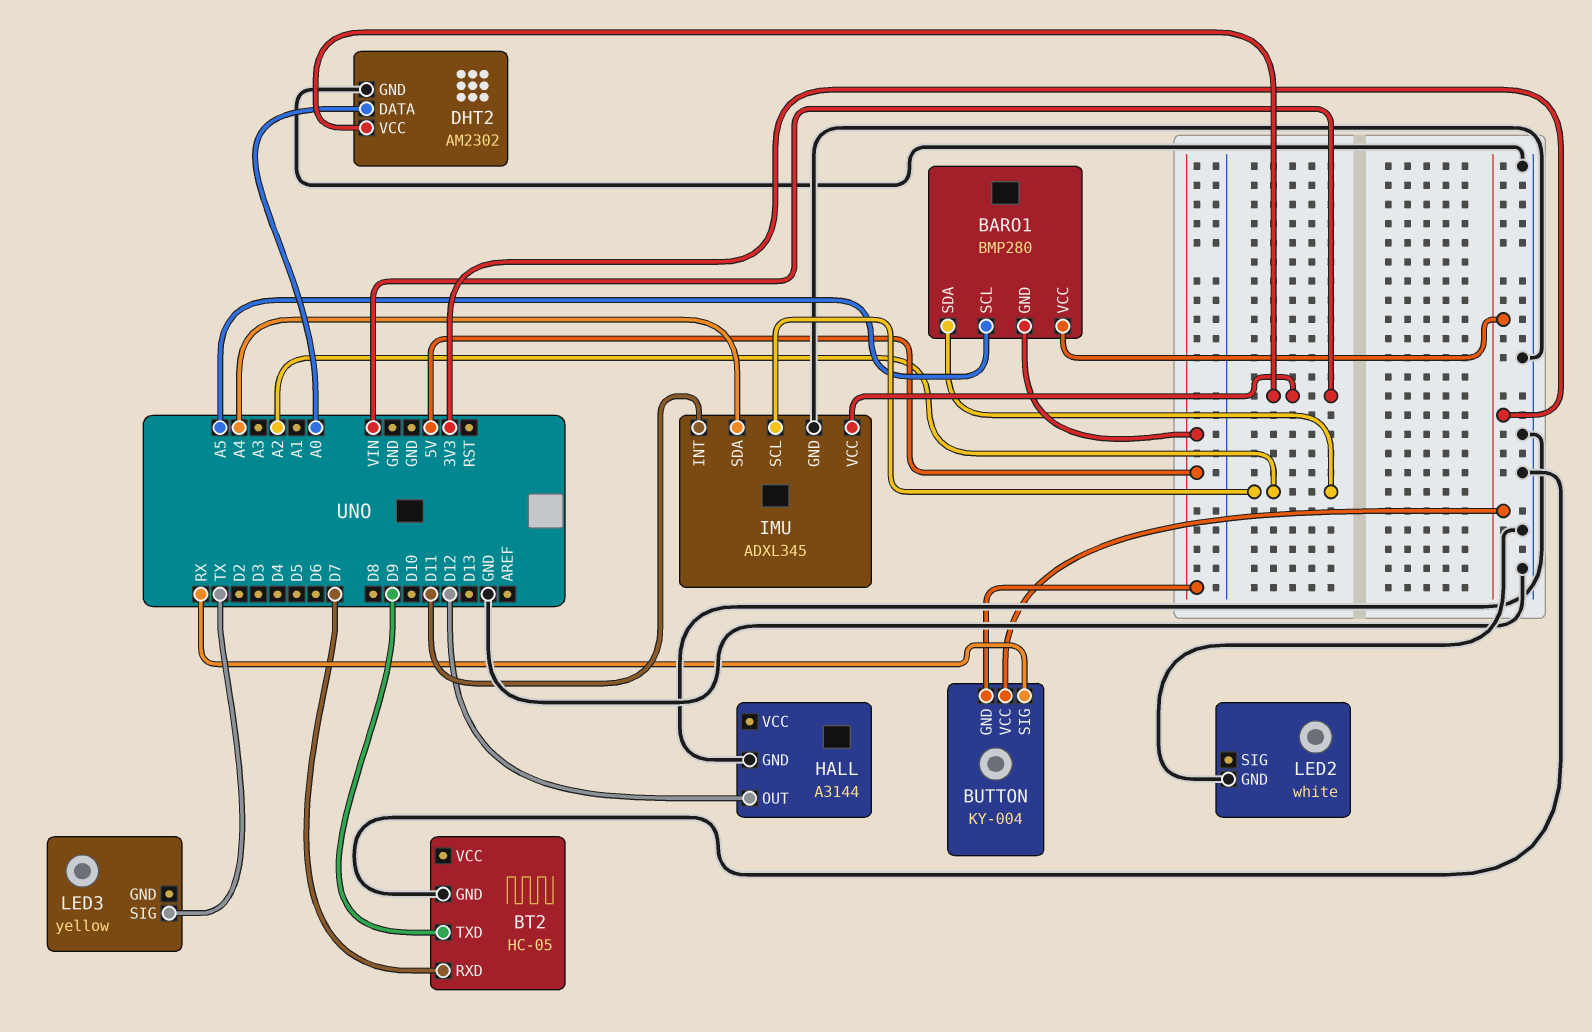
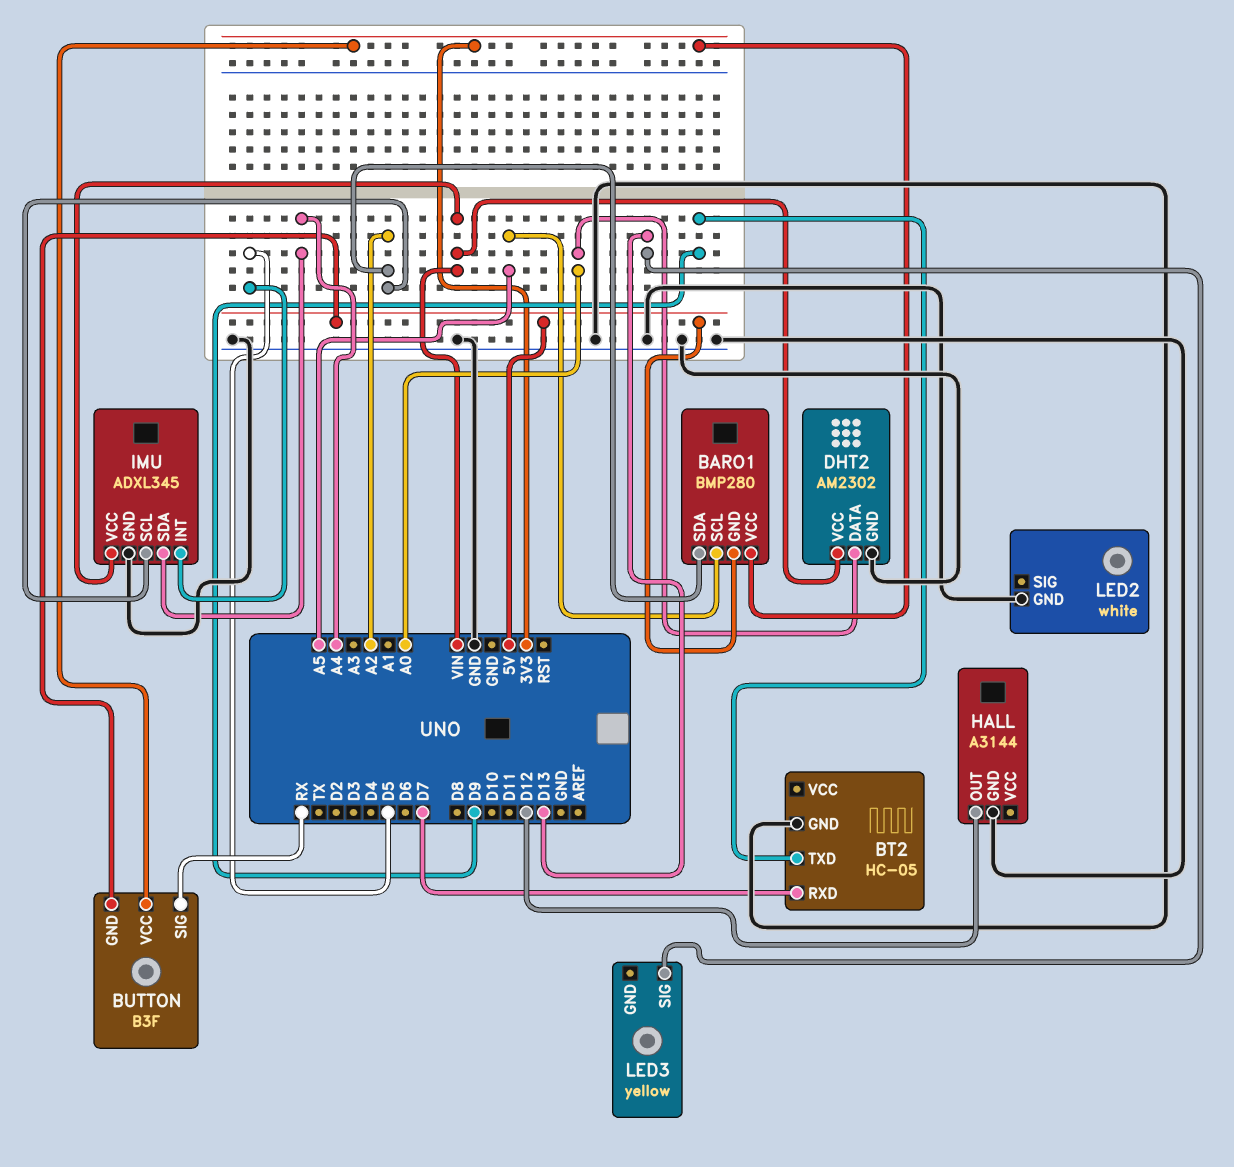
BUTTON: KY-004 -> B3F
IMU pin INT: D11 -> D5
LED3 pin SIG: TX -> D13

